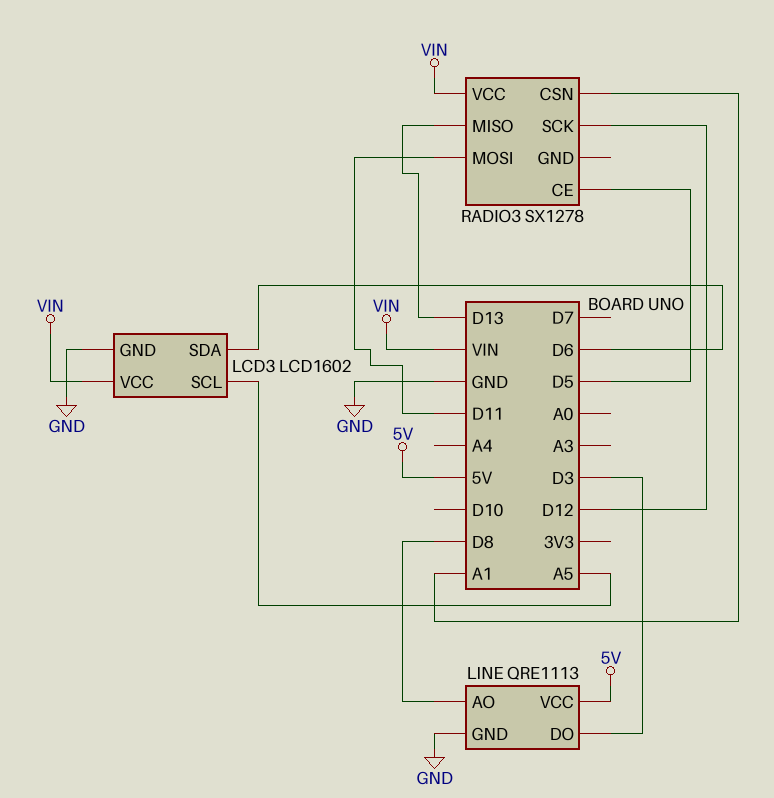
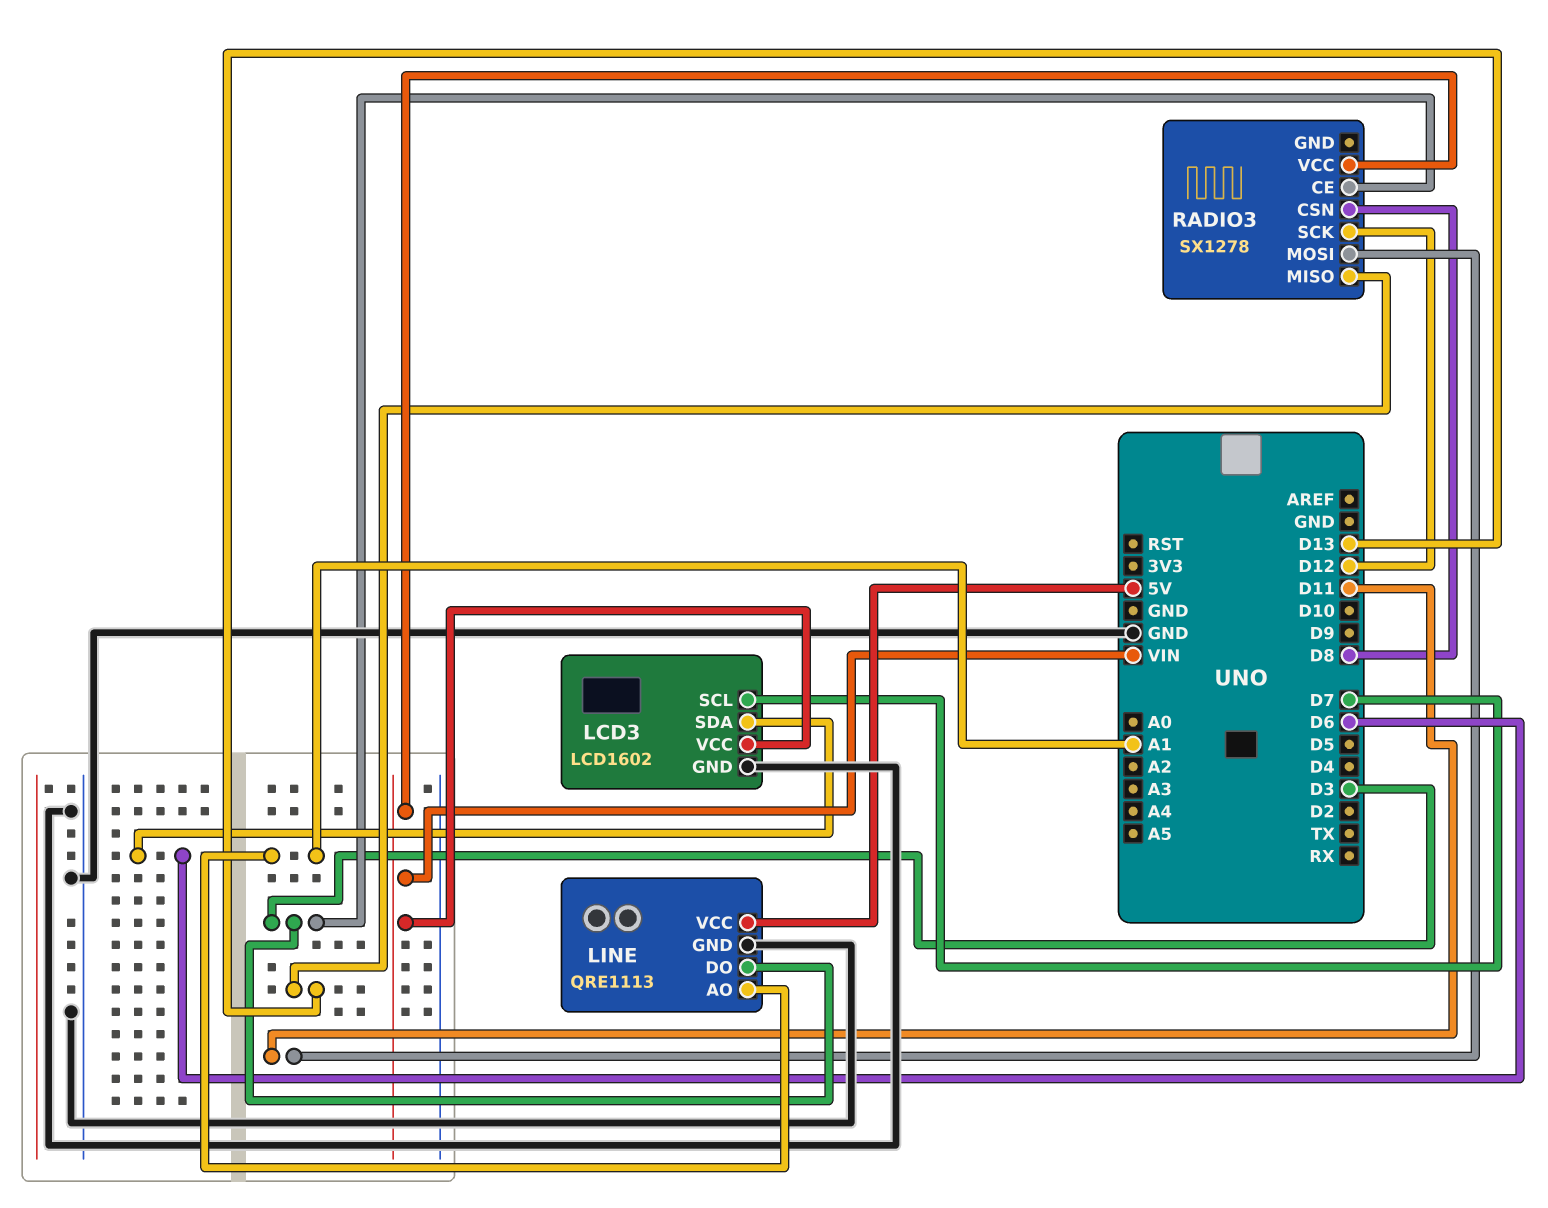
LCD3 pin SCL: A5 -> D7
LINE pin AO: D8 -> A1
RADIO3 pin CE: D5 -> D3
RADIO3 pin CSN: A1 -> D8

